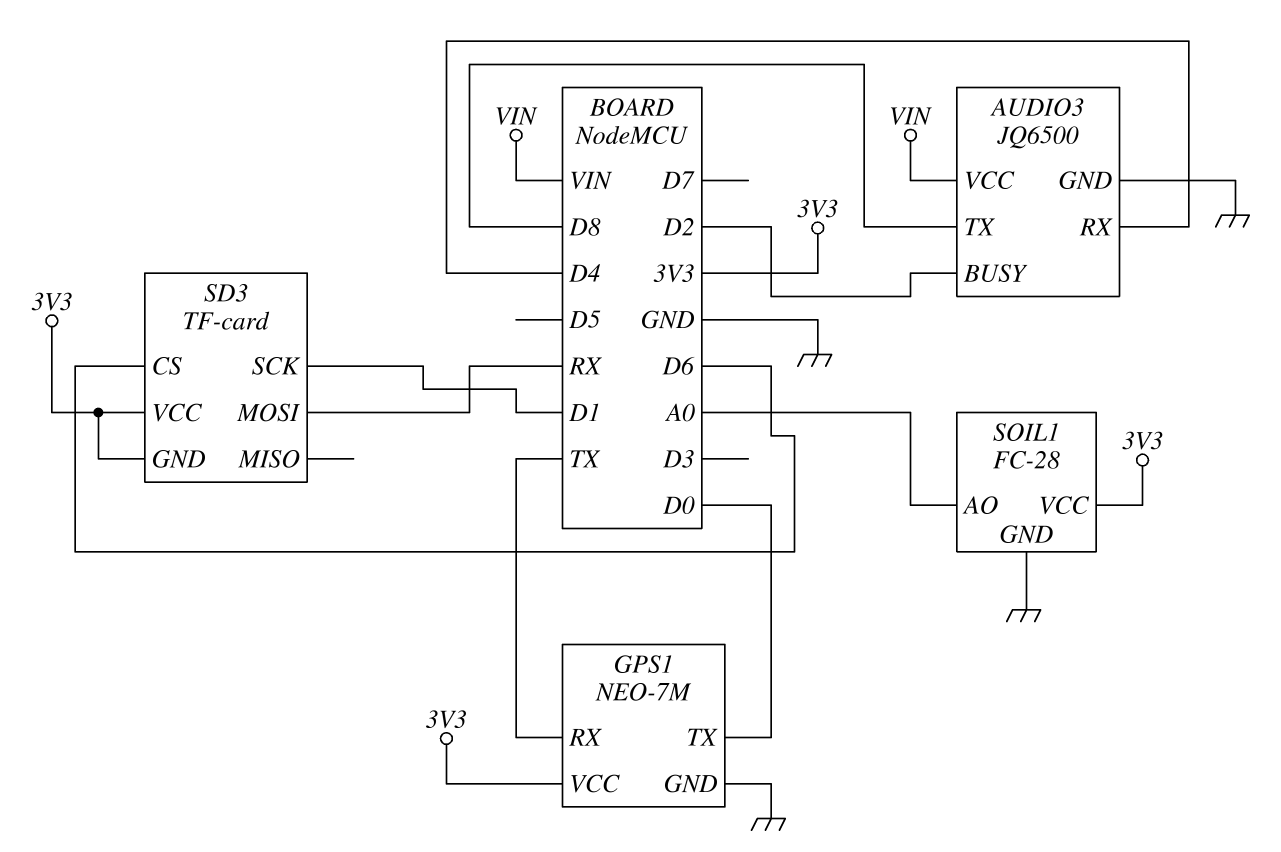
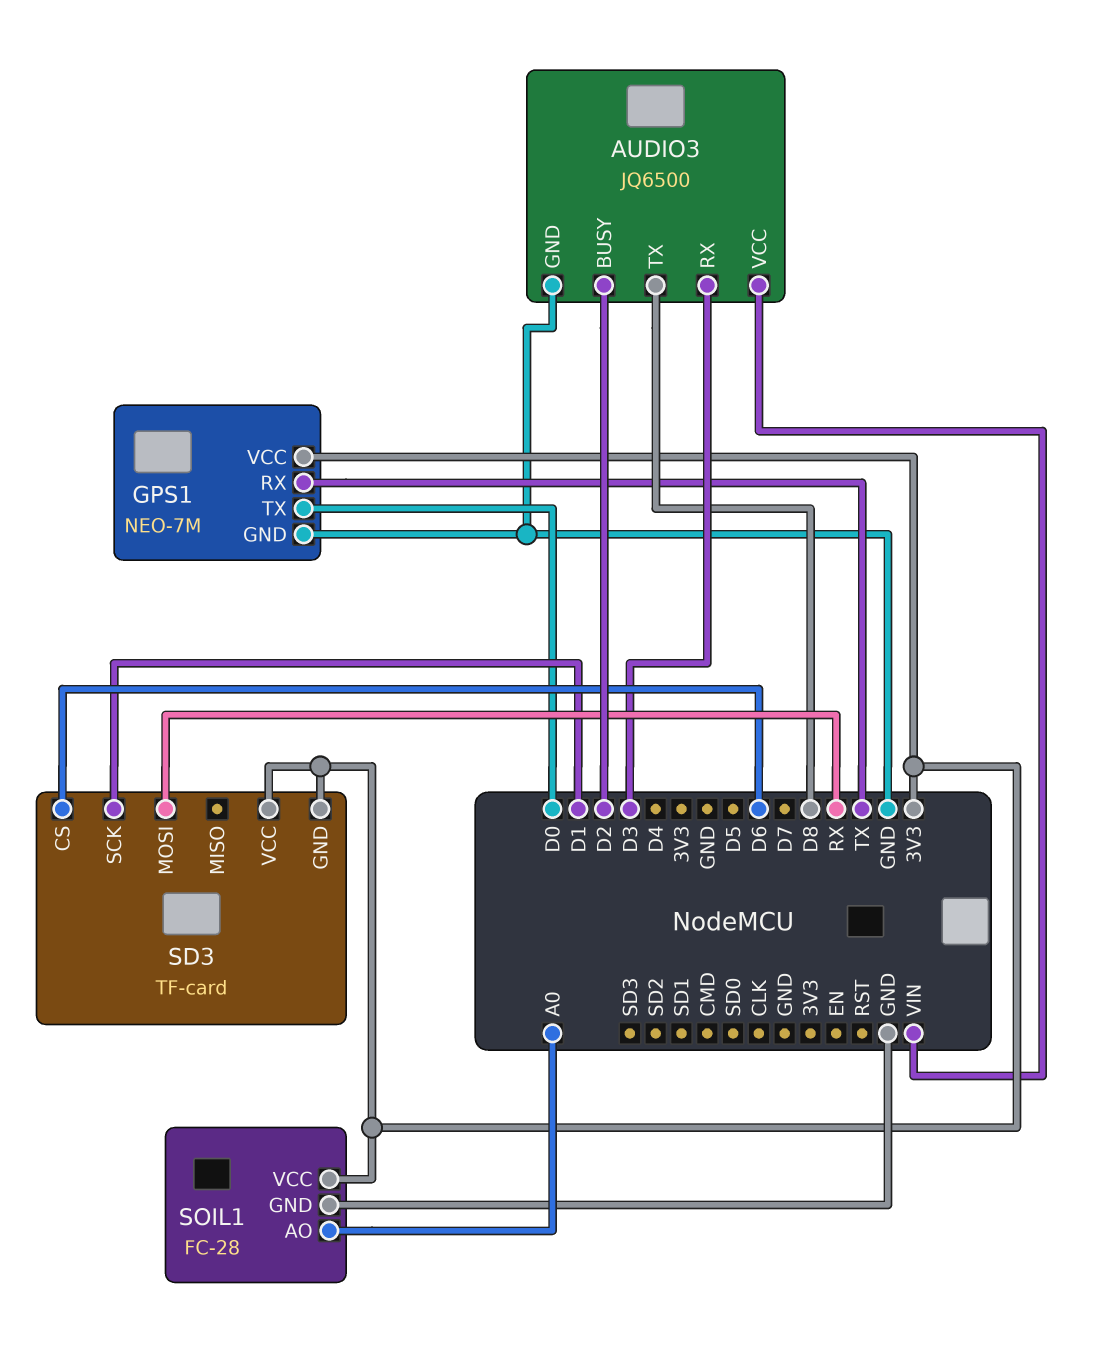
AUDIO3 pin RX: D4 -> D3

